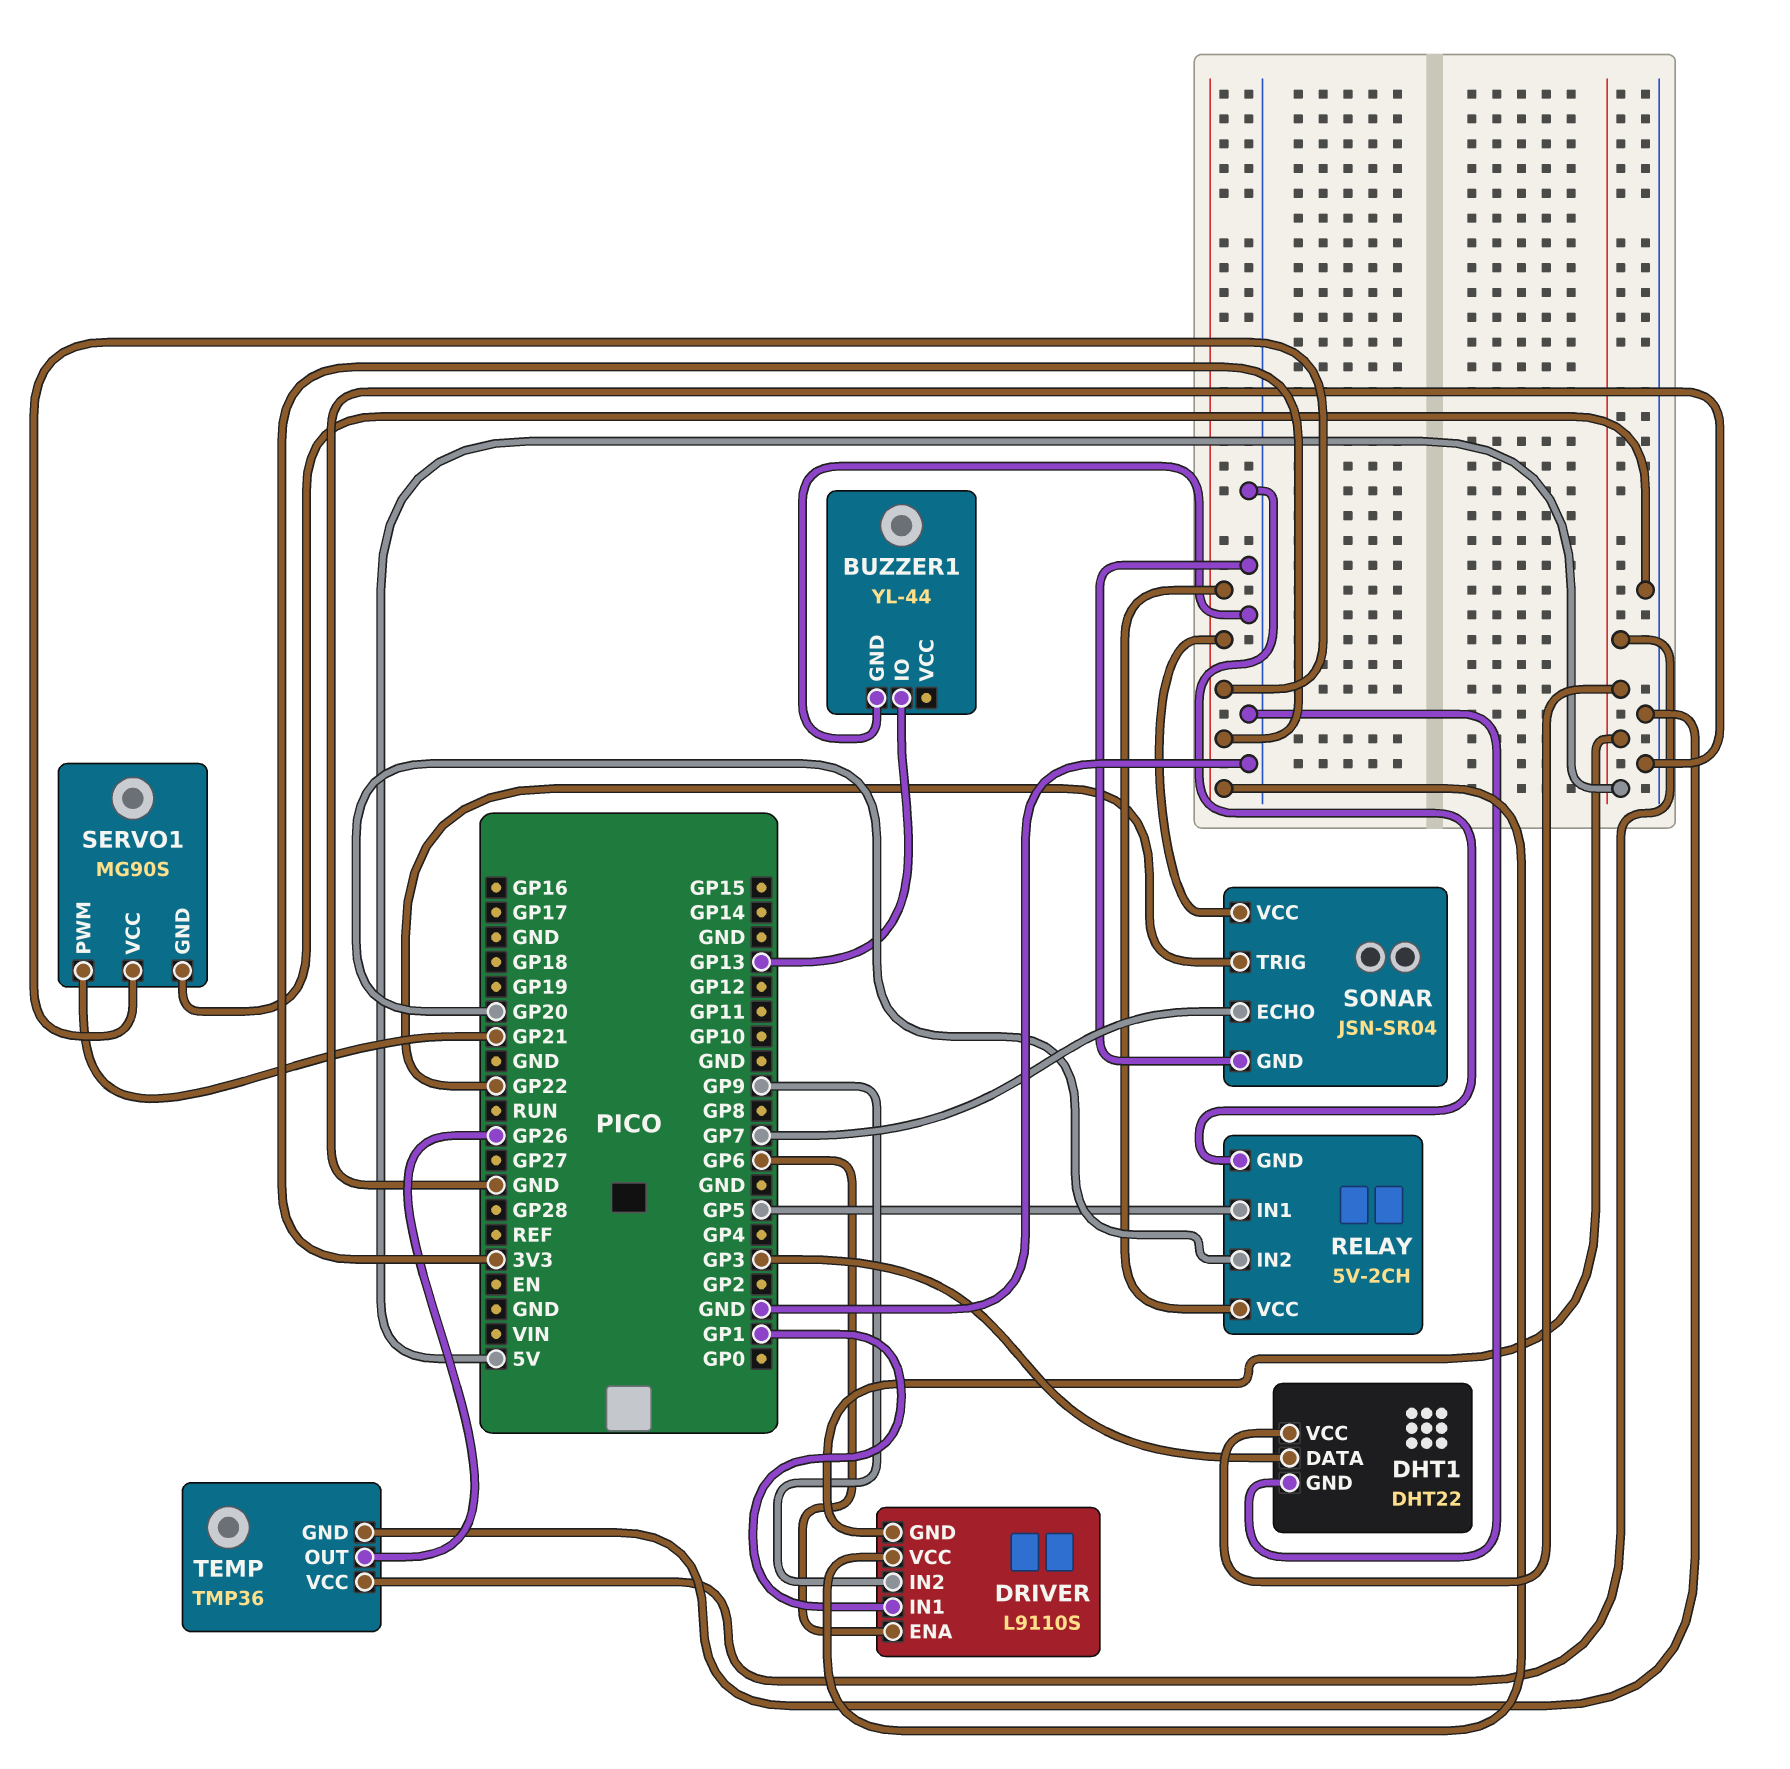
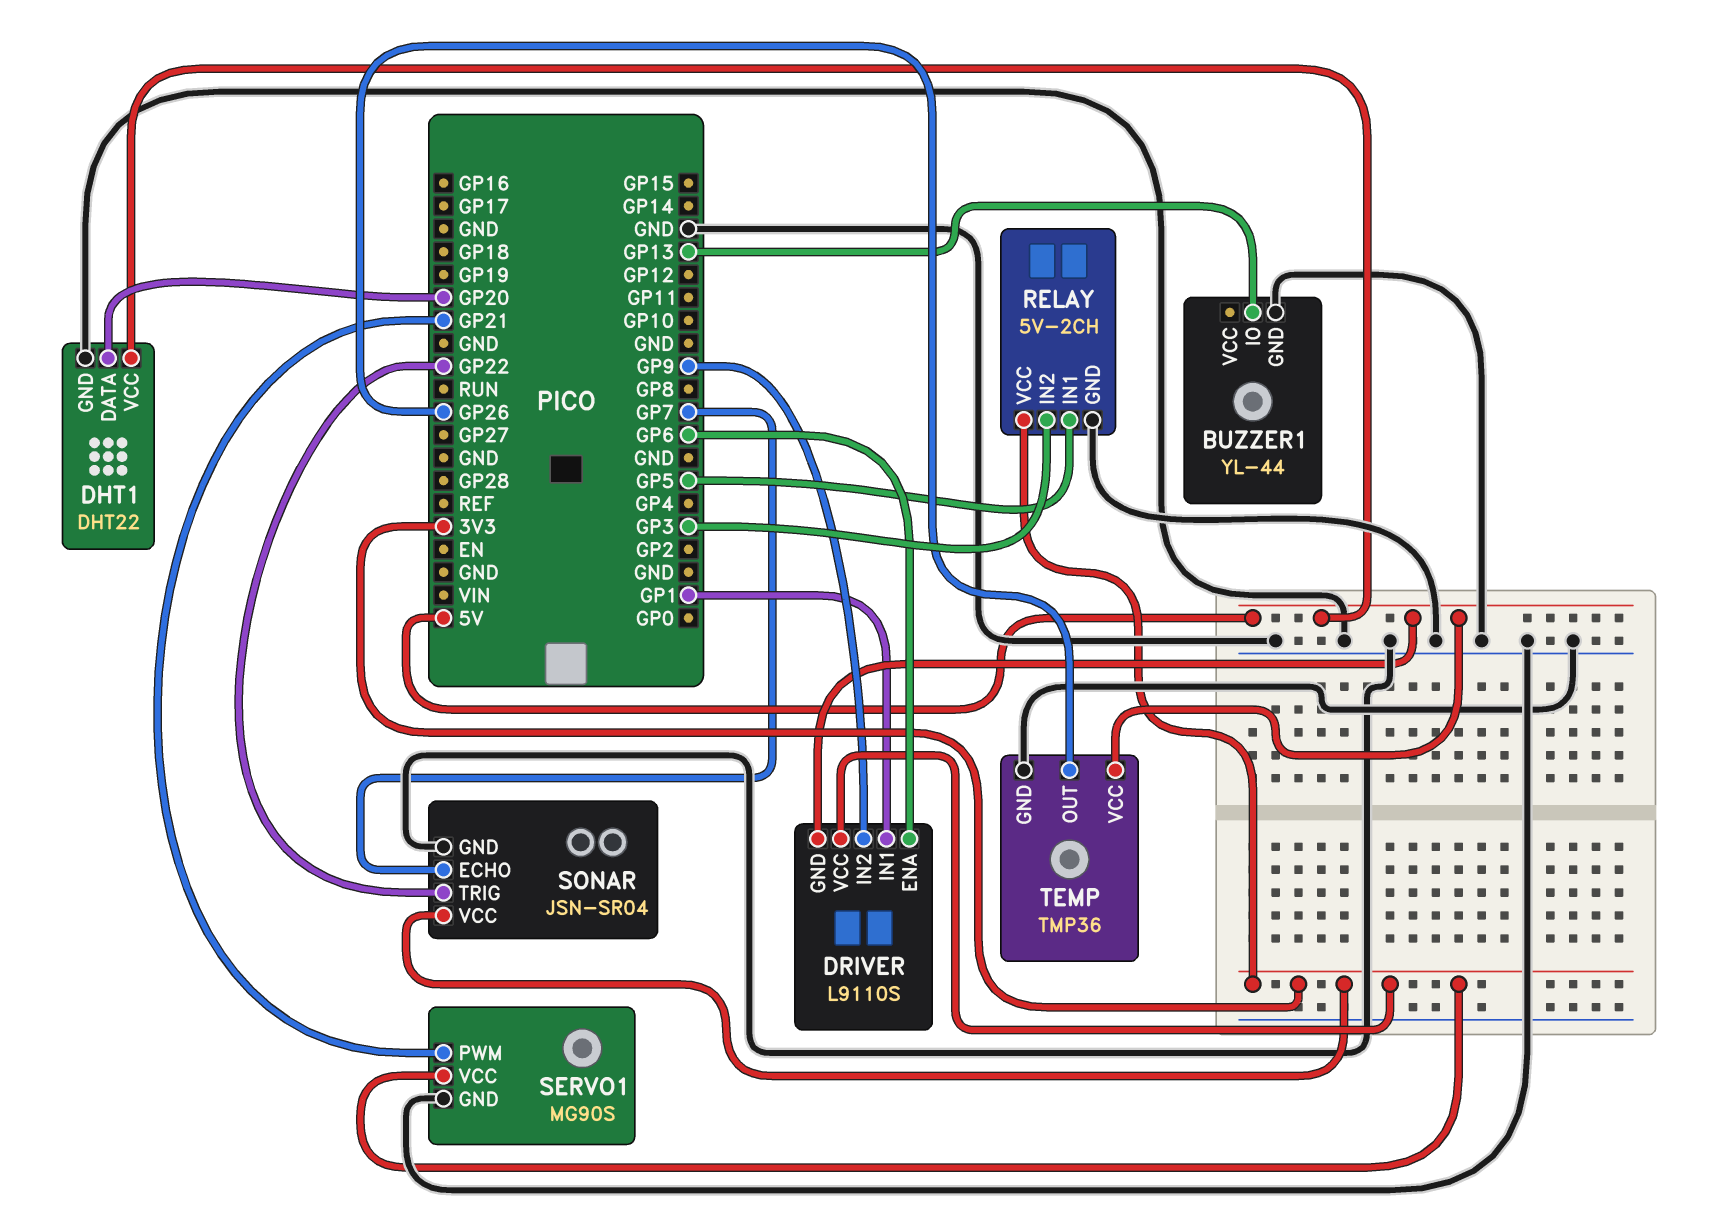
DHT1 pin DATA: GP3 -> GP20
RELAY pin IN2: GP20 -> GP3

